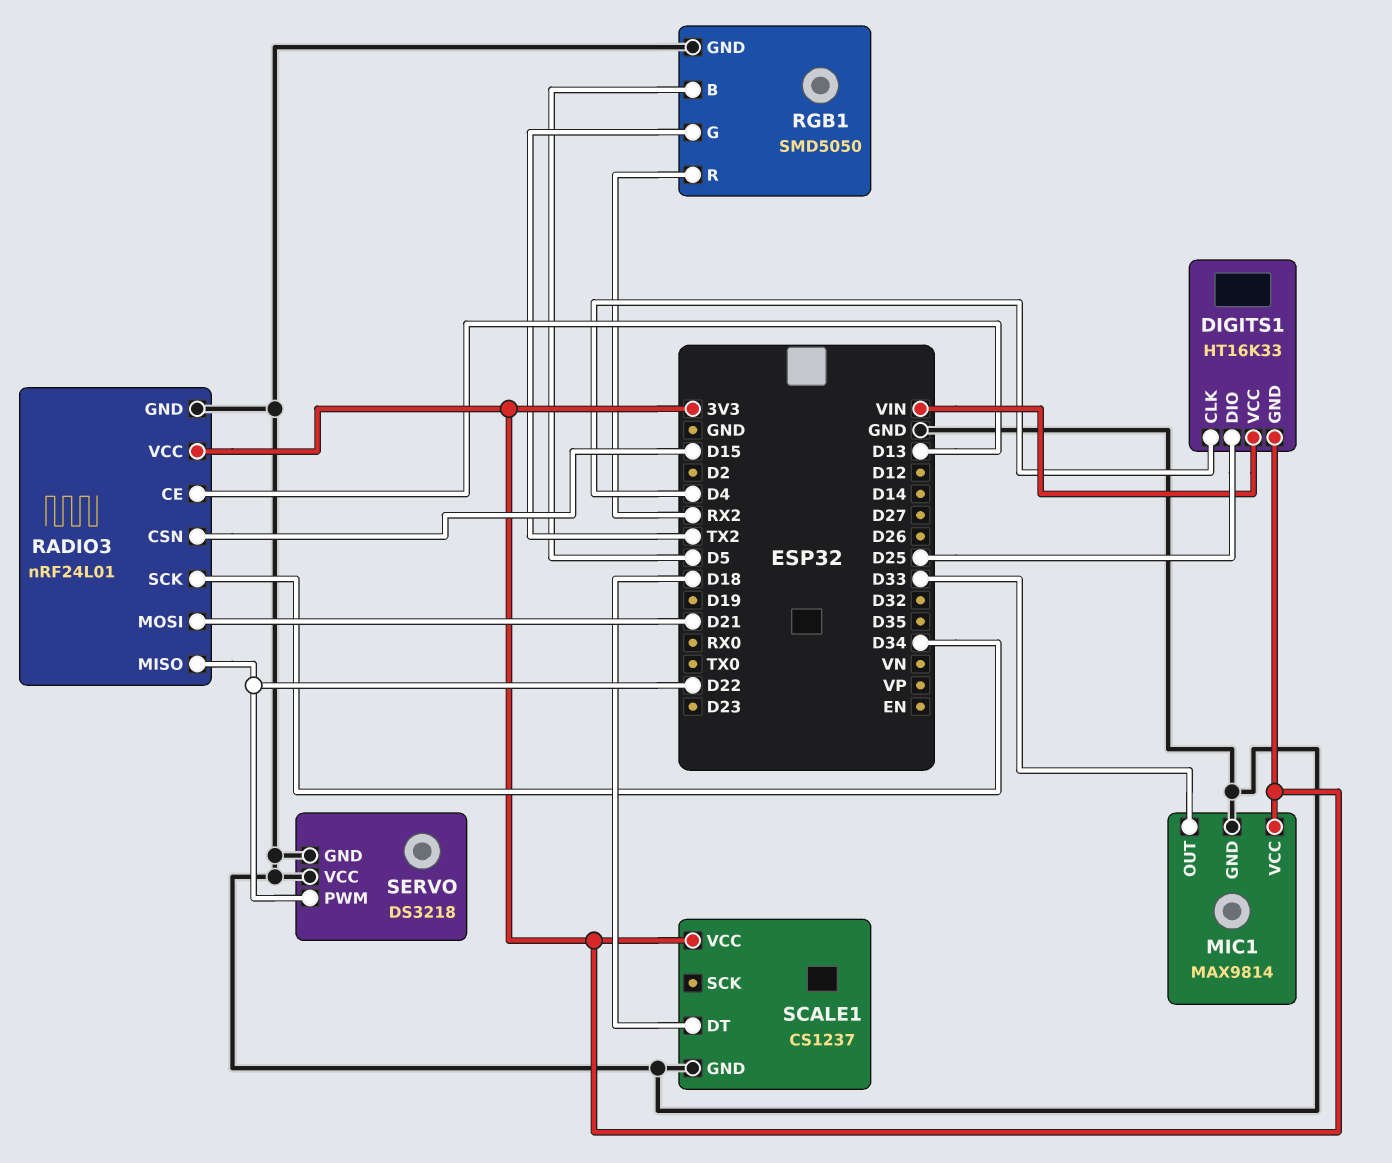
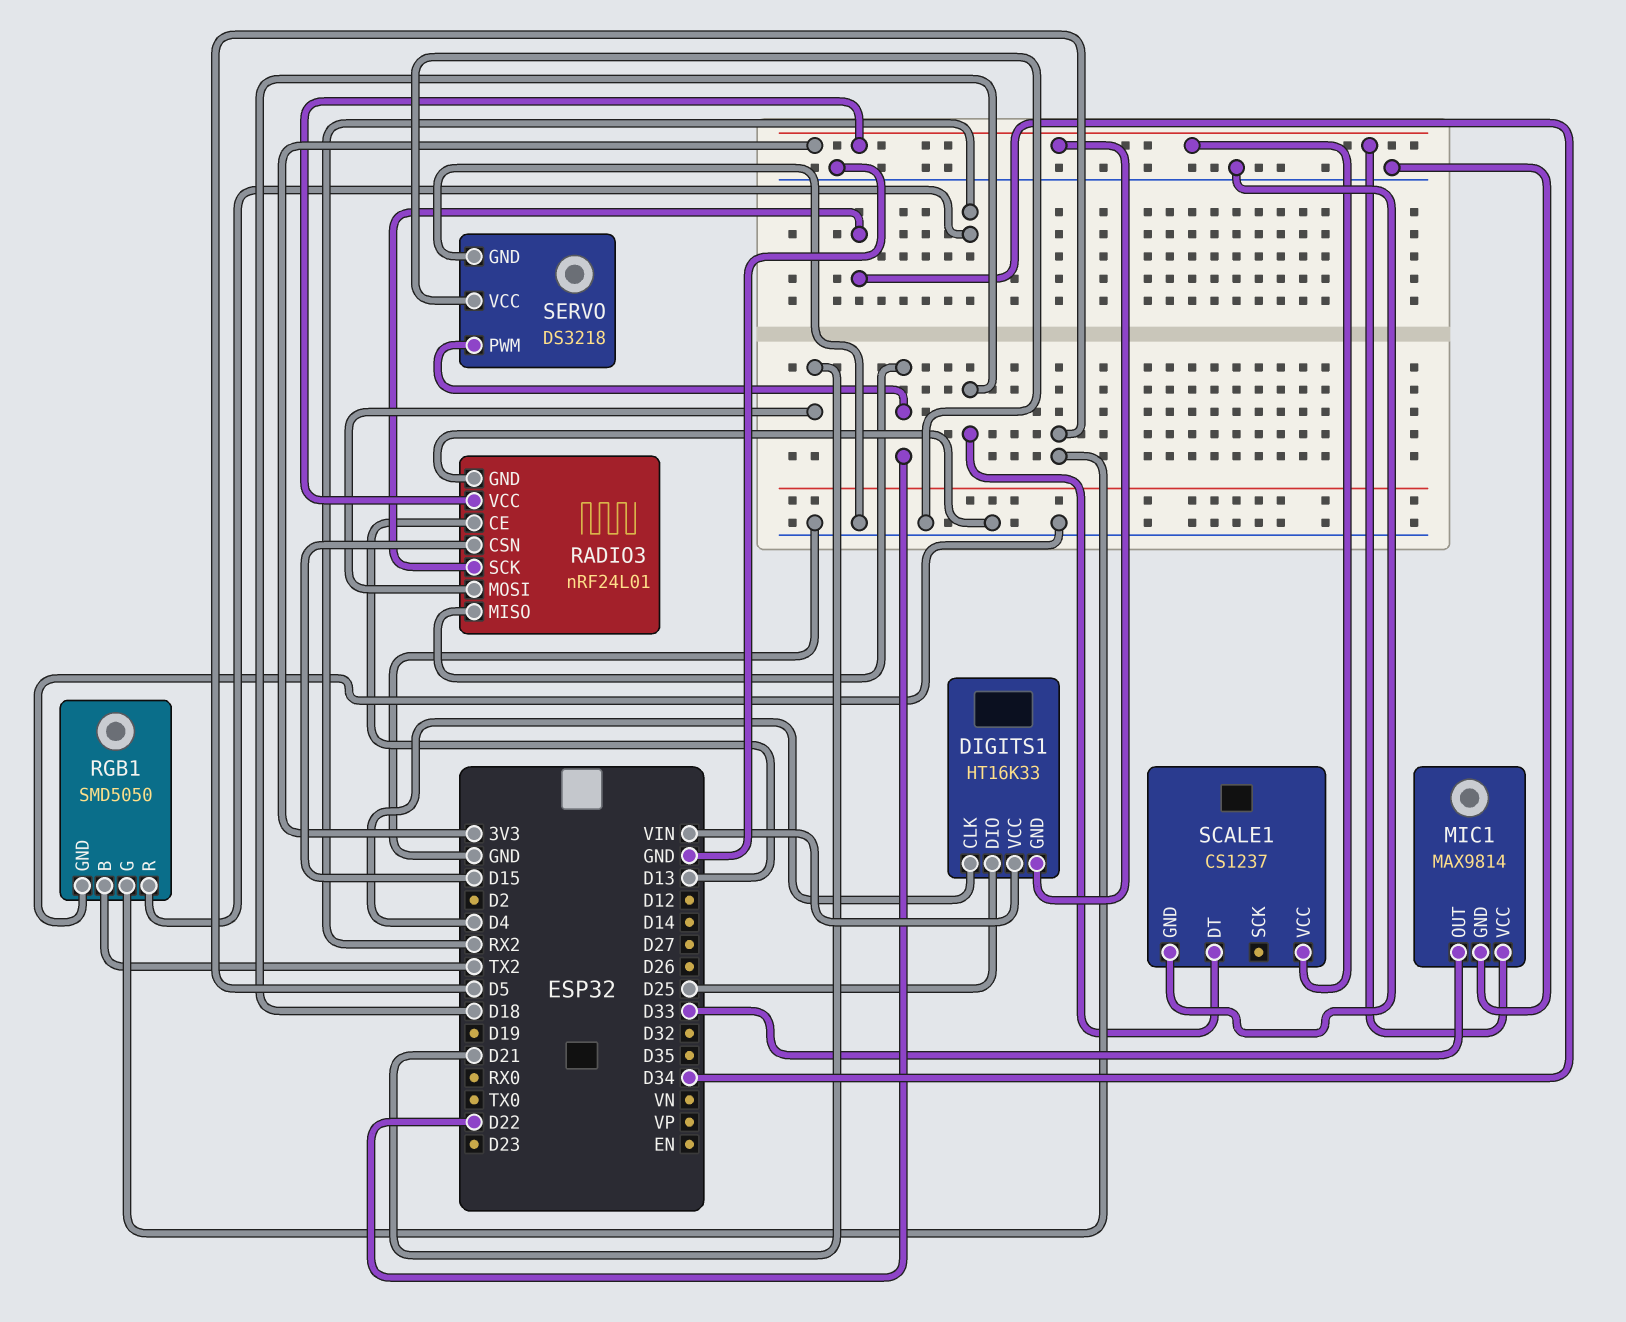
RGB1 pin B: D5 -> TX2
RGB1 pin G: TX2 -> D5

